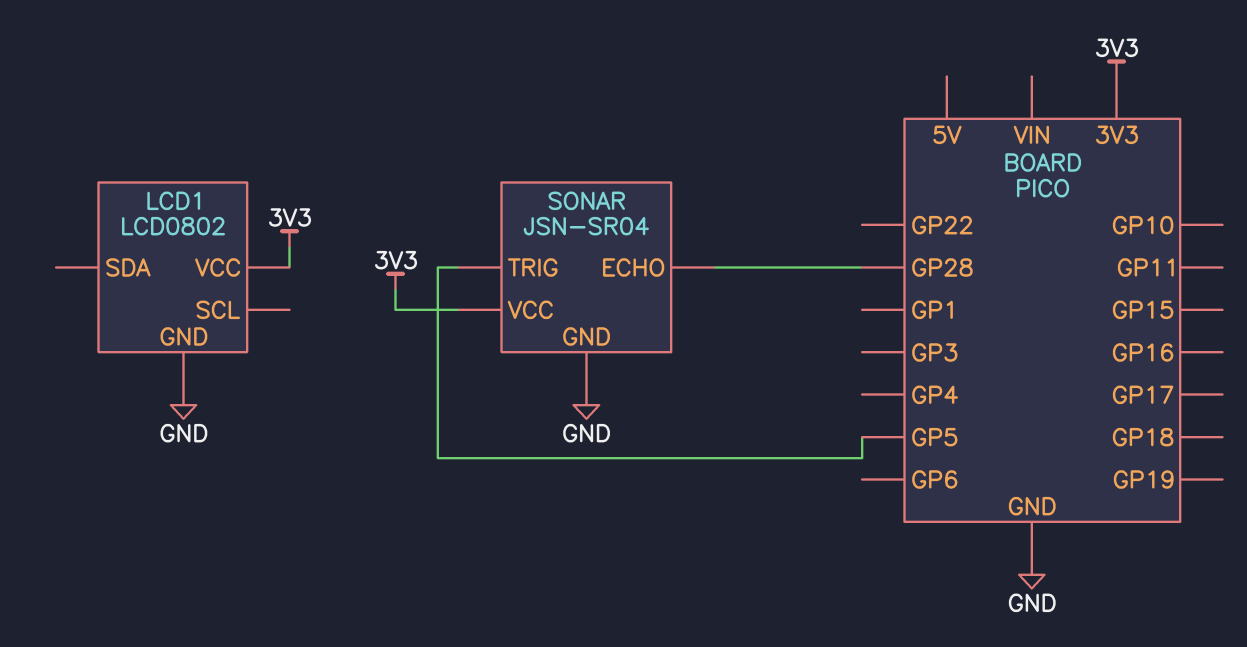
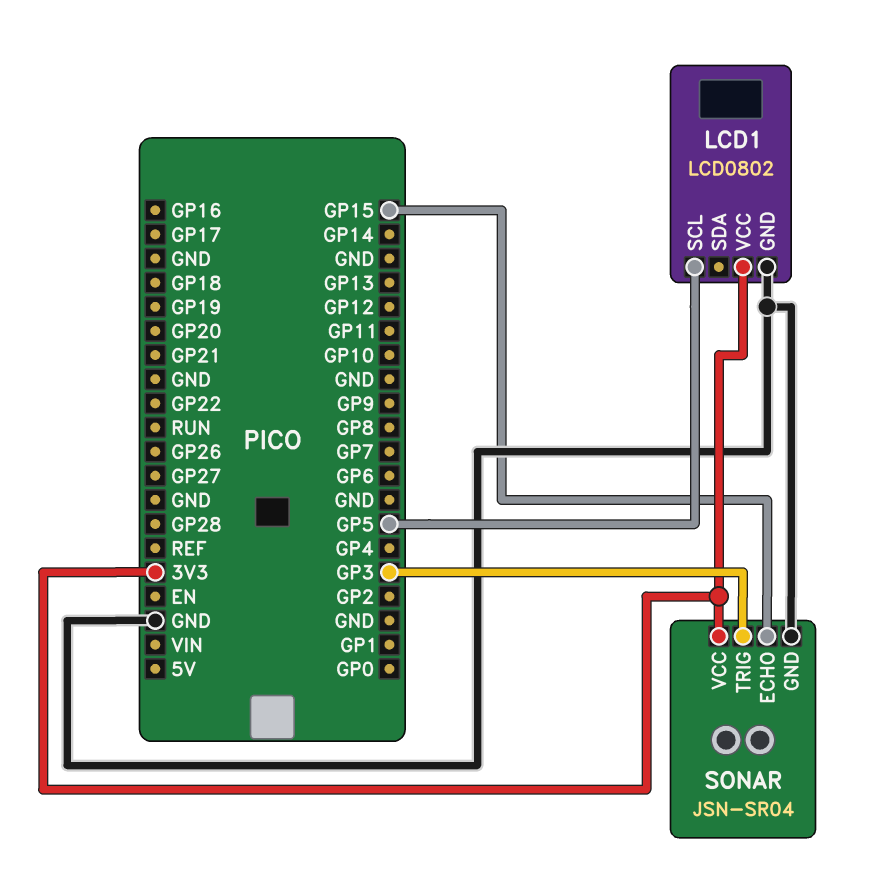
LCD1 pin SCL: none -> GP5
SONAR pin ECHO: GP28 -> GP15
SONAR pin TRIG: GP5 -> GP3

